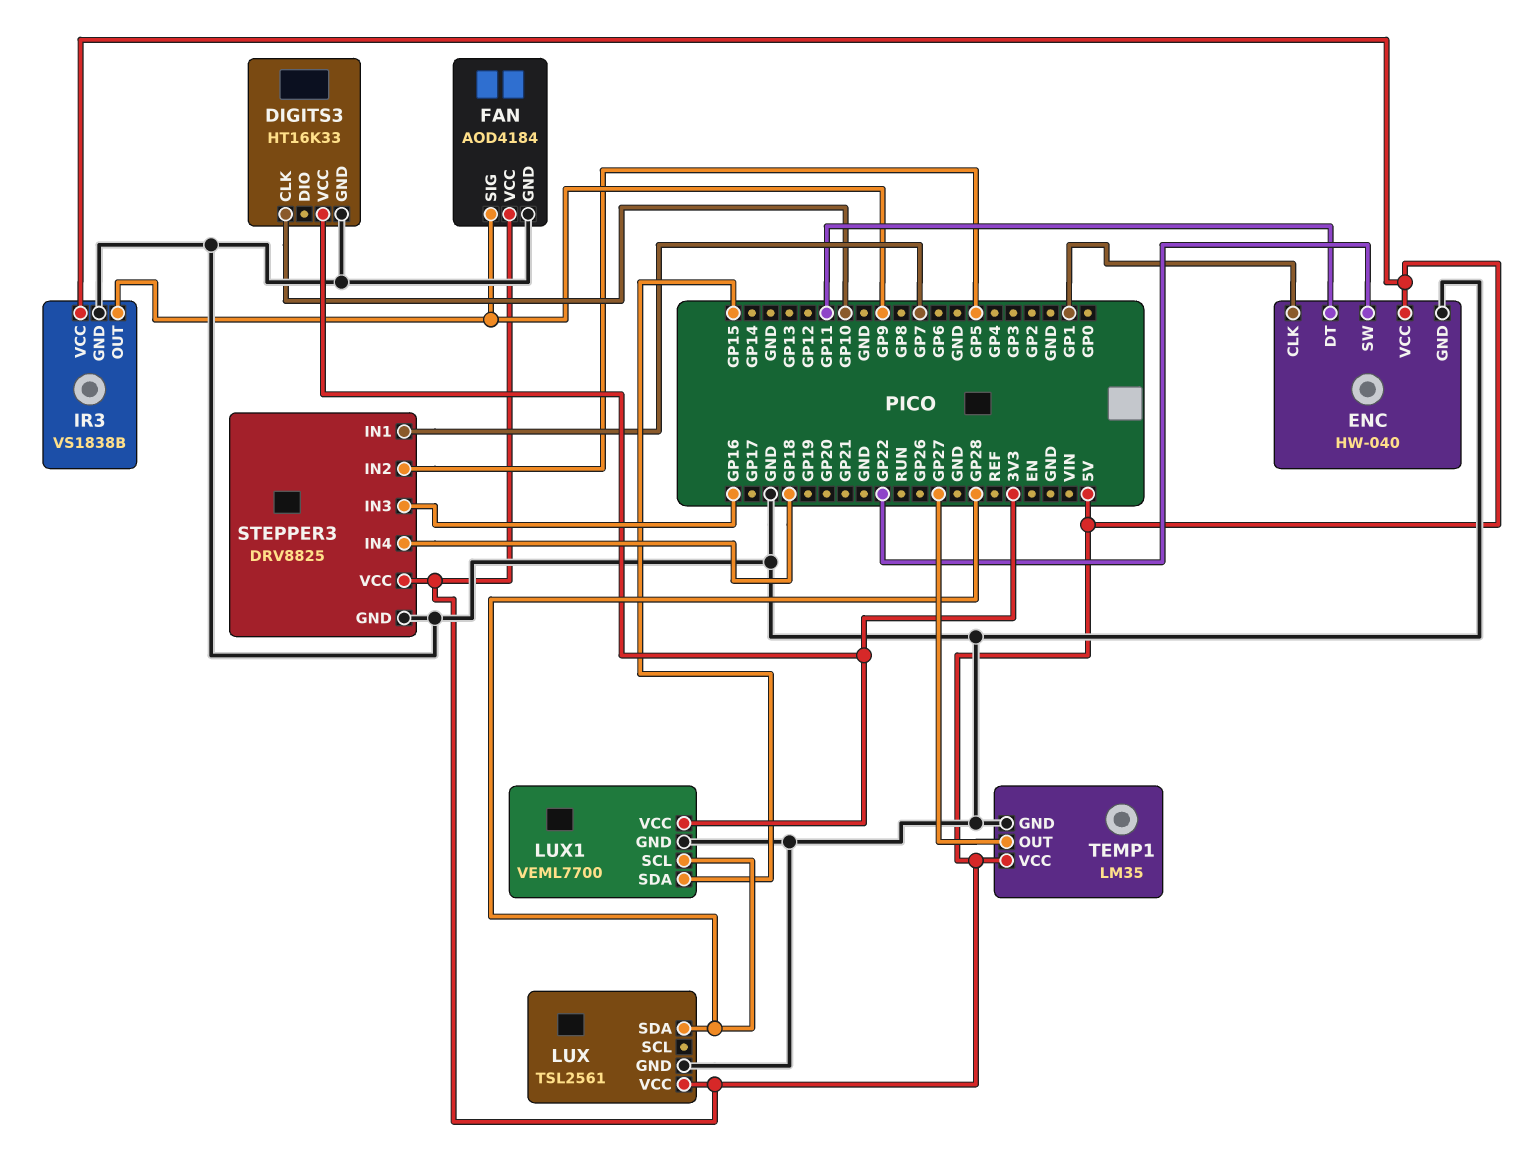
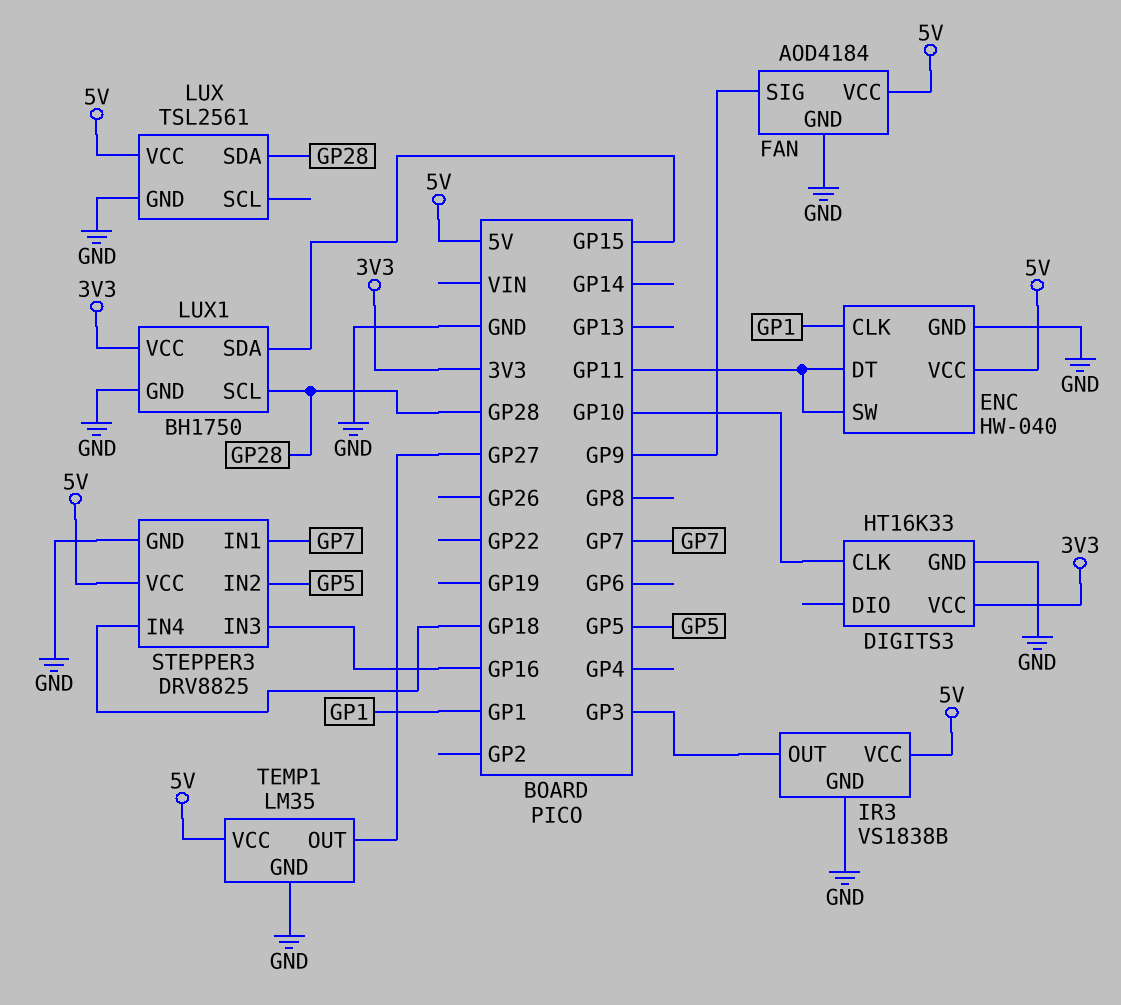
ENC pin SW: GP22 -> GP11
IR3 pin OUT: GP9 -> GP3
LUX1: VEML7700 -> BH1750

